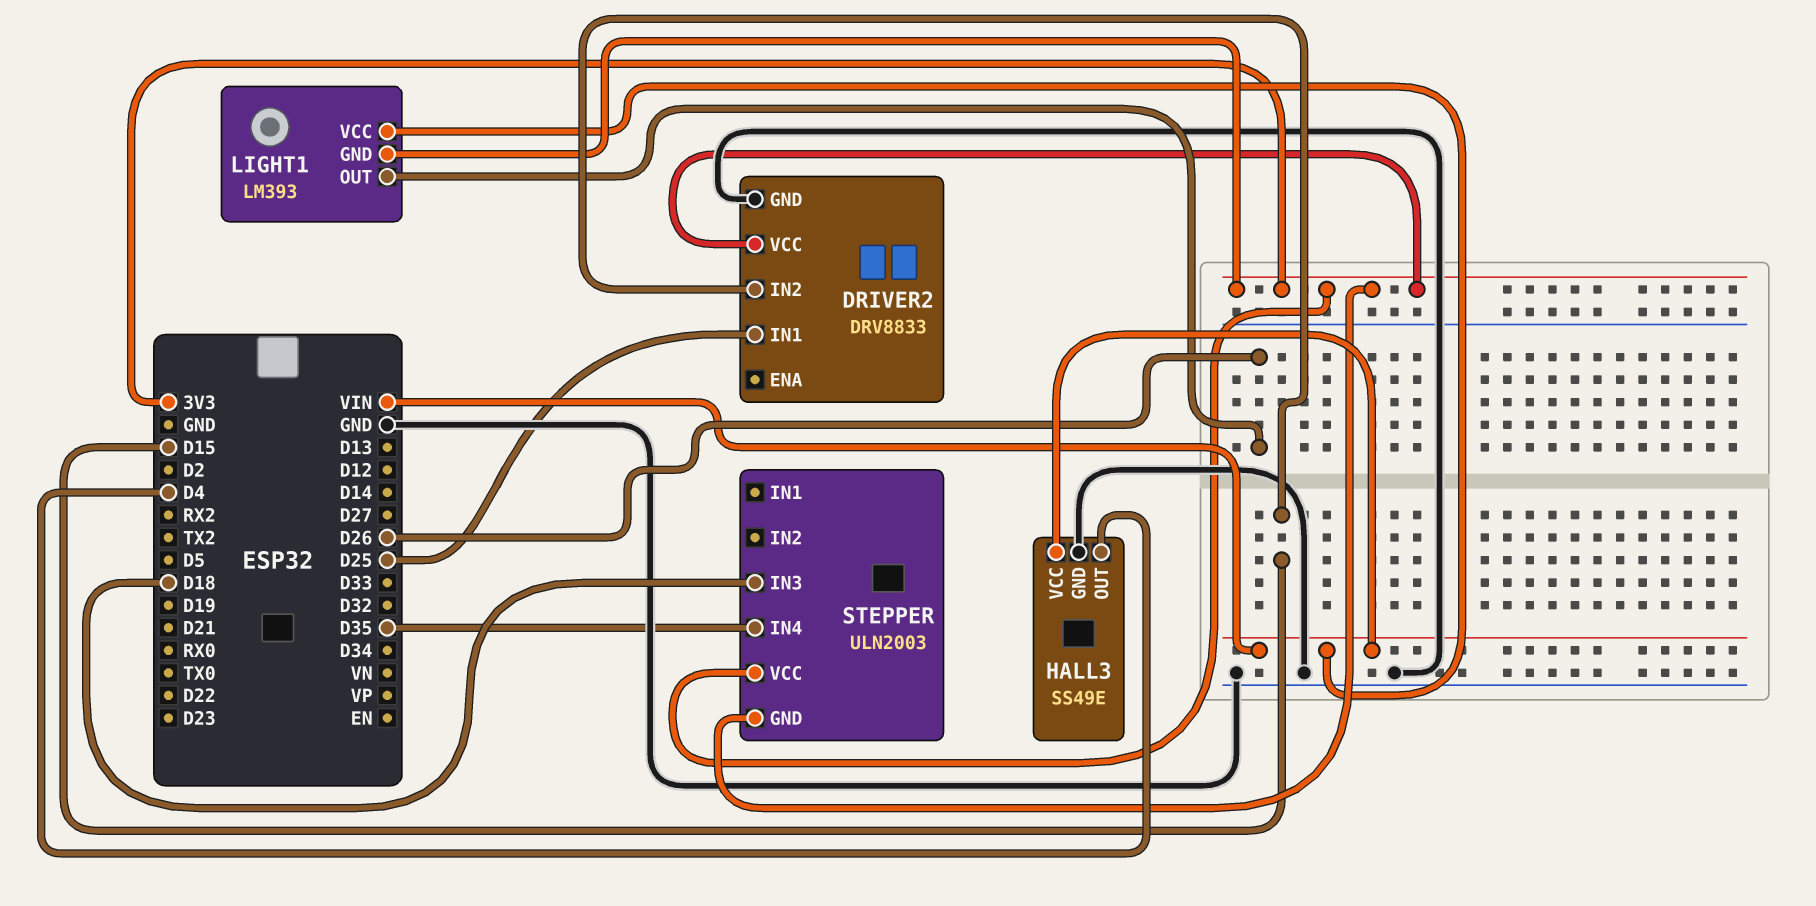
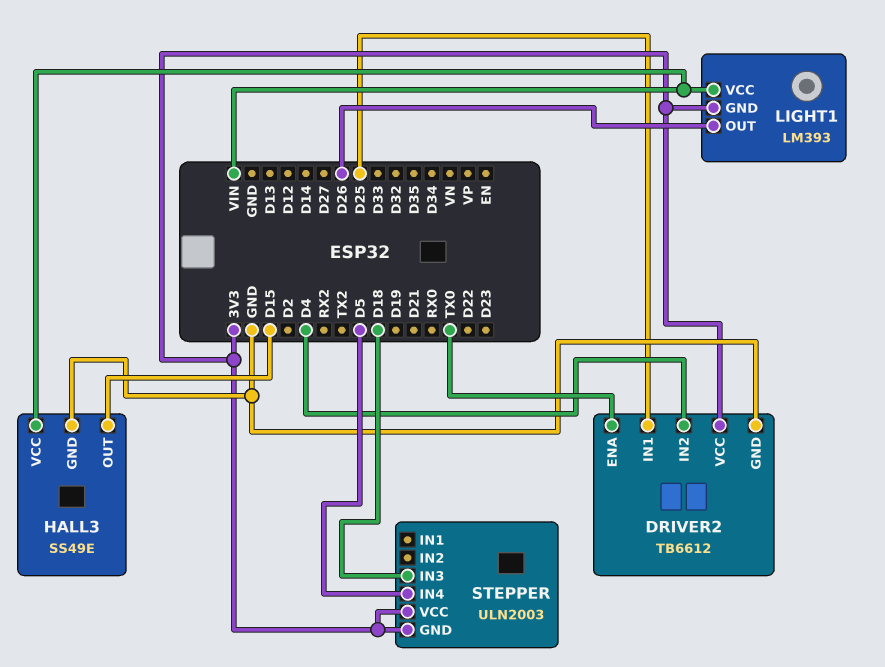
DRIVER2: DRV8833 -> TB6612
DRIVER2 pin ENA: none -> TX0
DRIVER2 pin IN2: D15 -> D4
HALL3 pin OUT: D4 -> D15
STEPPER pin IN4: D35 -> D5

